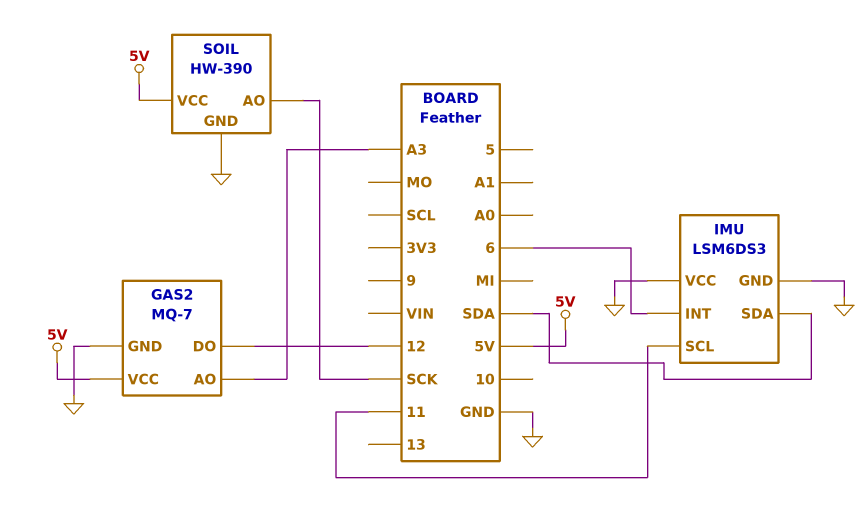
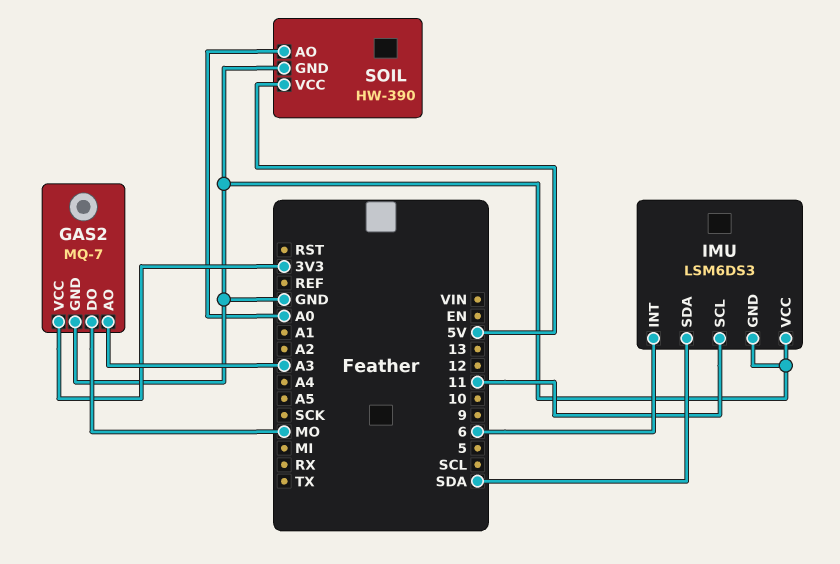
GAS2 pin DO: 12 -> MO
GAS2 pin VCC: 5V -> 3V3
SOIL pin AO: SCK -> A0

